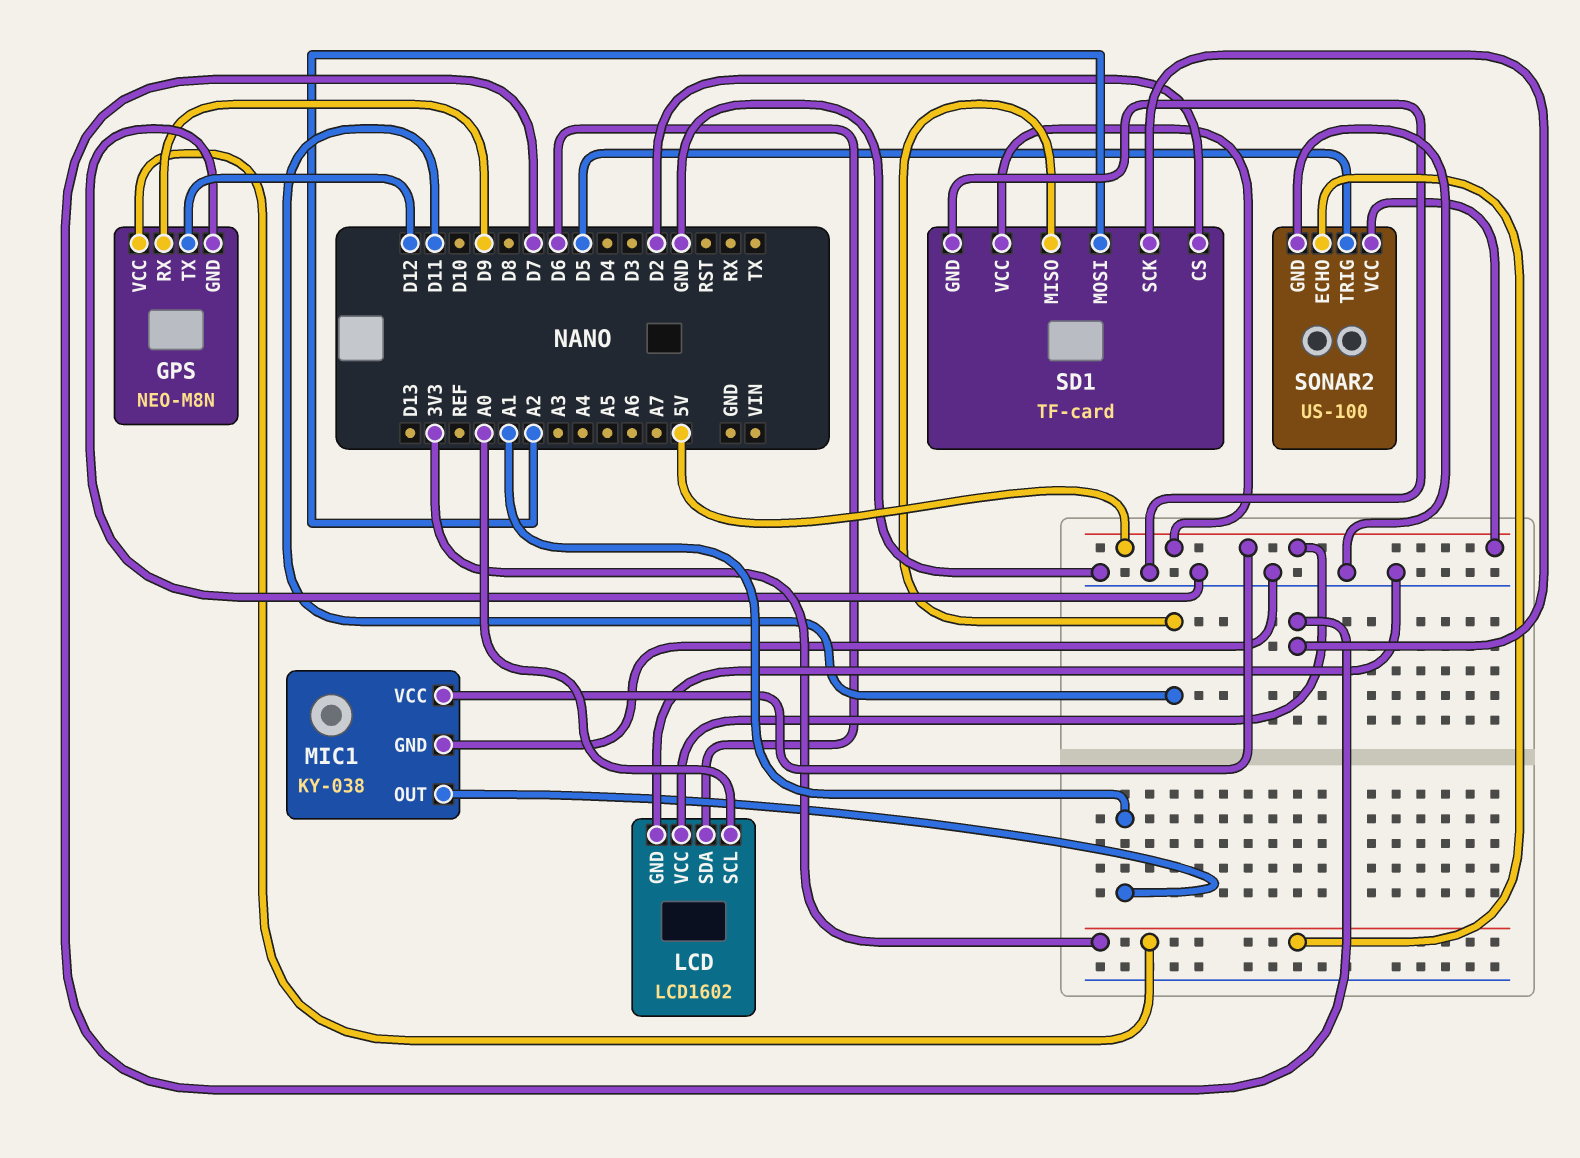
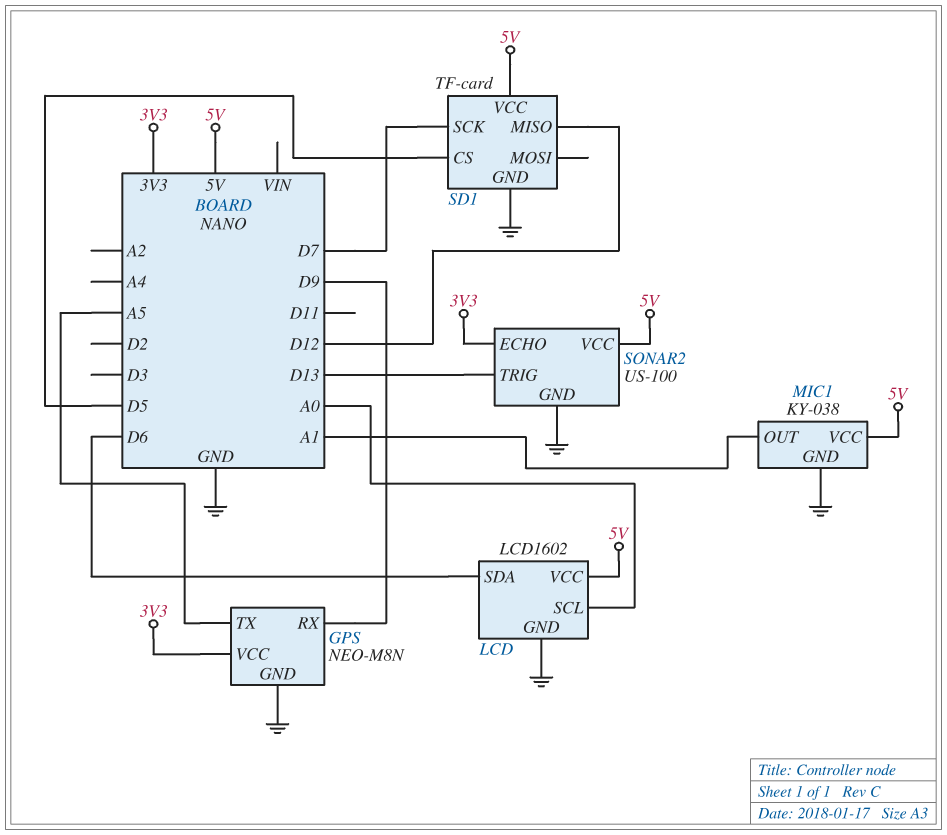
GPS pin TX: D12 -> A5
SD1 pin CS: D2 -> D5
SD1 pin MISO: D11 -> D12
SD1 pin MOSI: A2 -> none
SONAR2 pin TRIG: D5 -> D13

